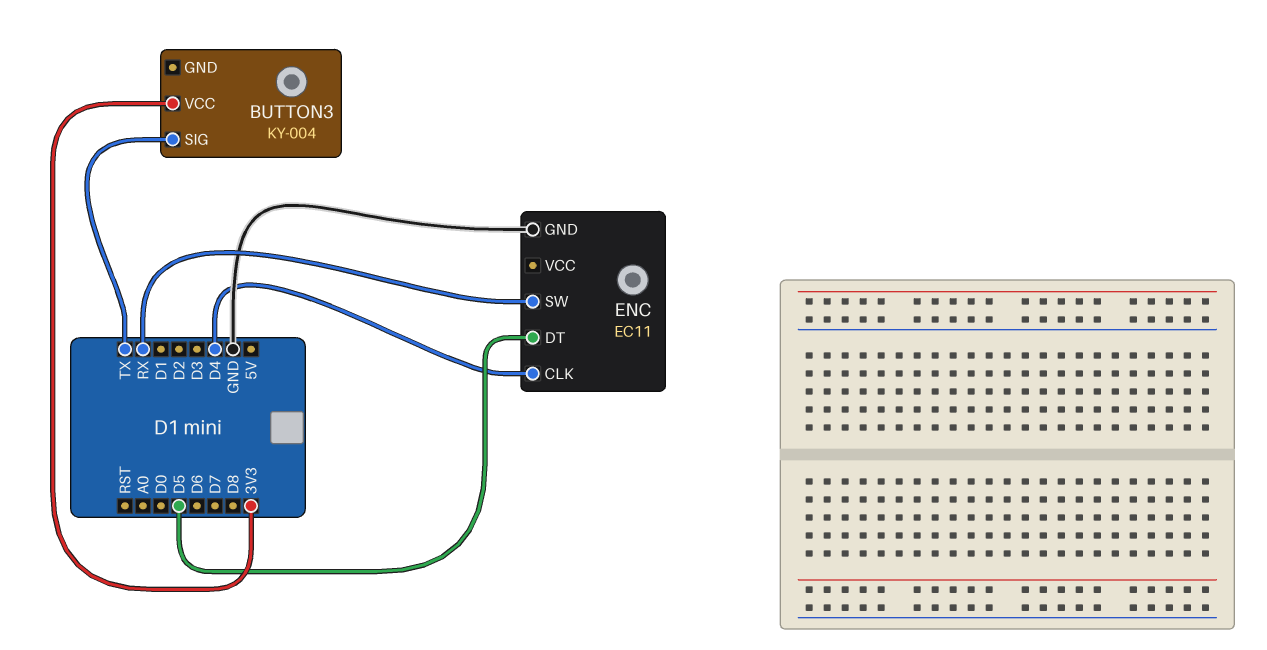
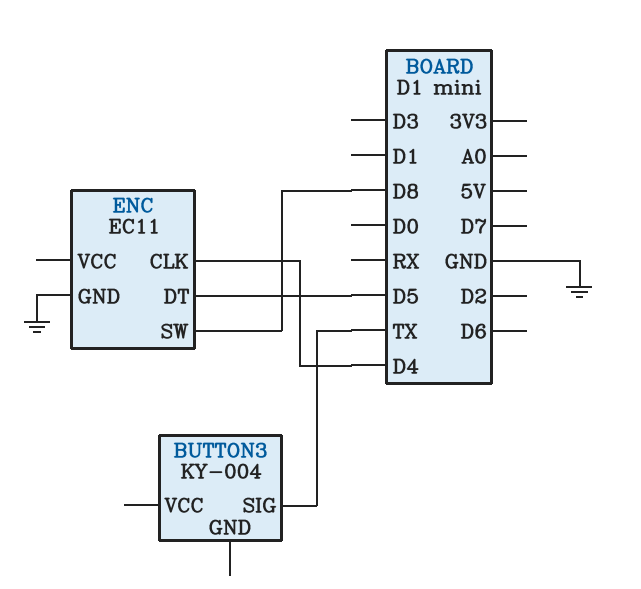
BUTTON3 pin VCC: 3V3 -> none
ENC pin SW: RX -> D8

